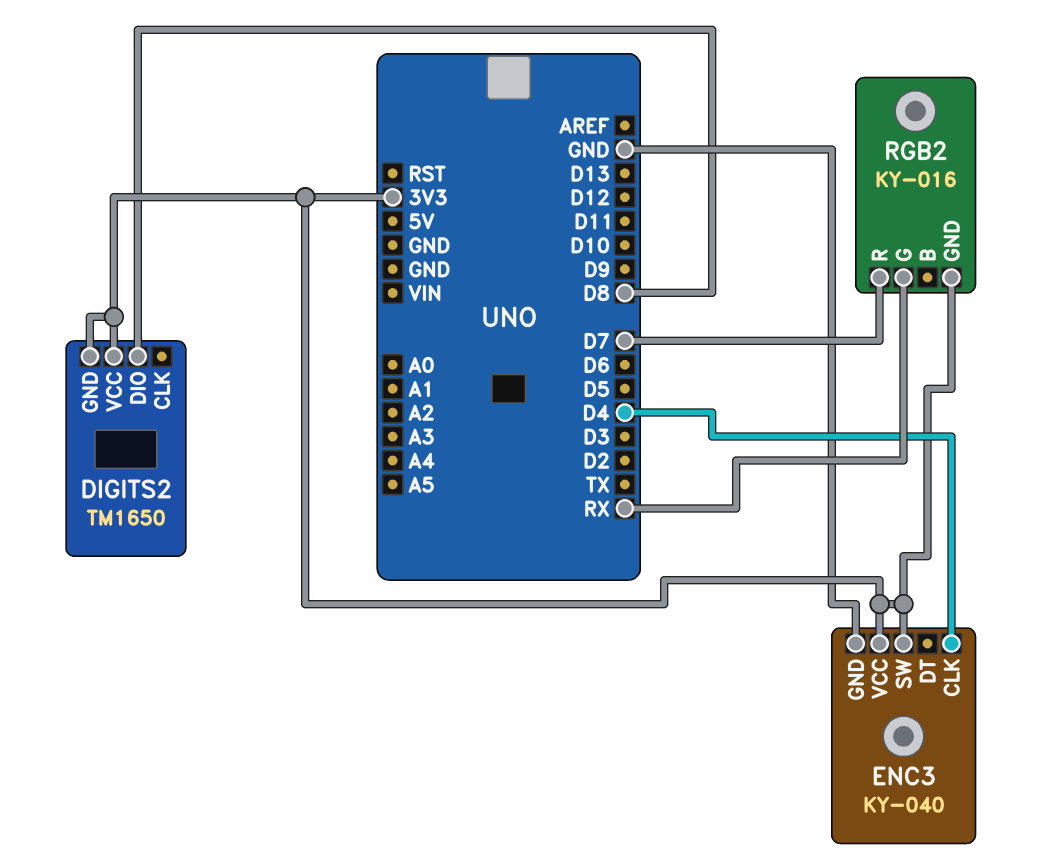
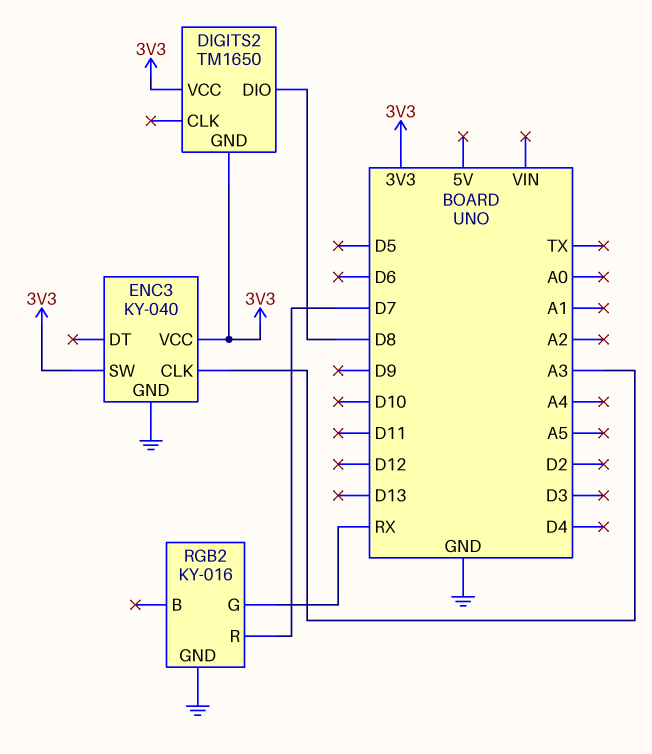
ENC3 pin CLK: D4 -> A3
RGB2 pin GND: 3V3 -> GND

